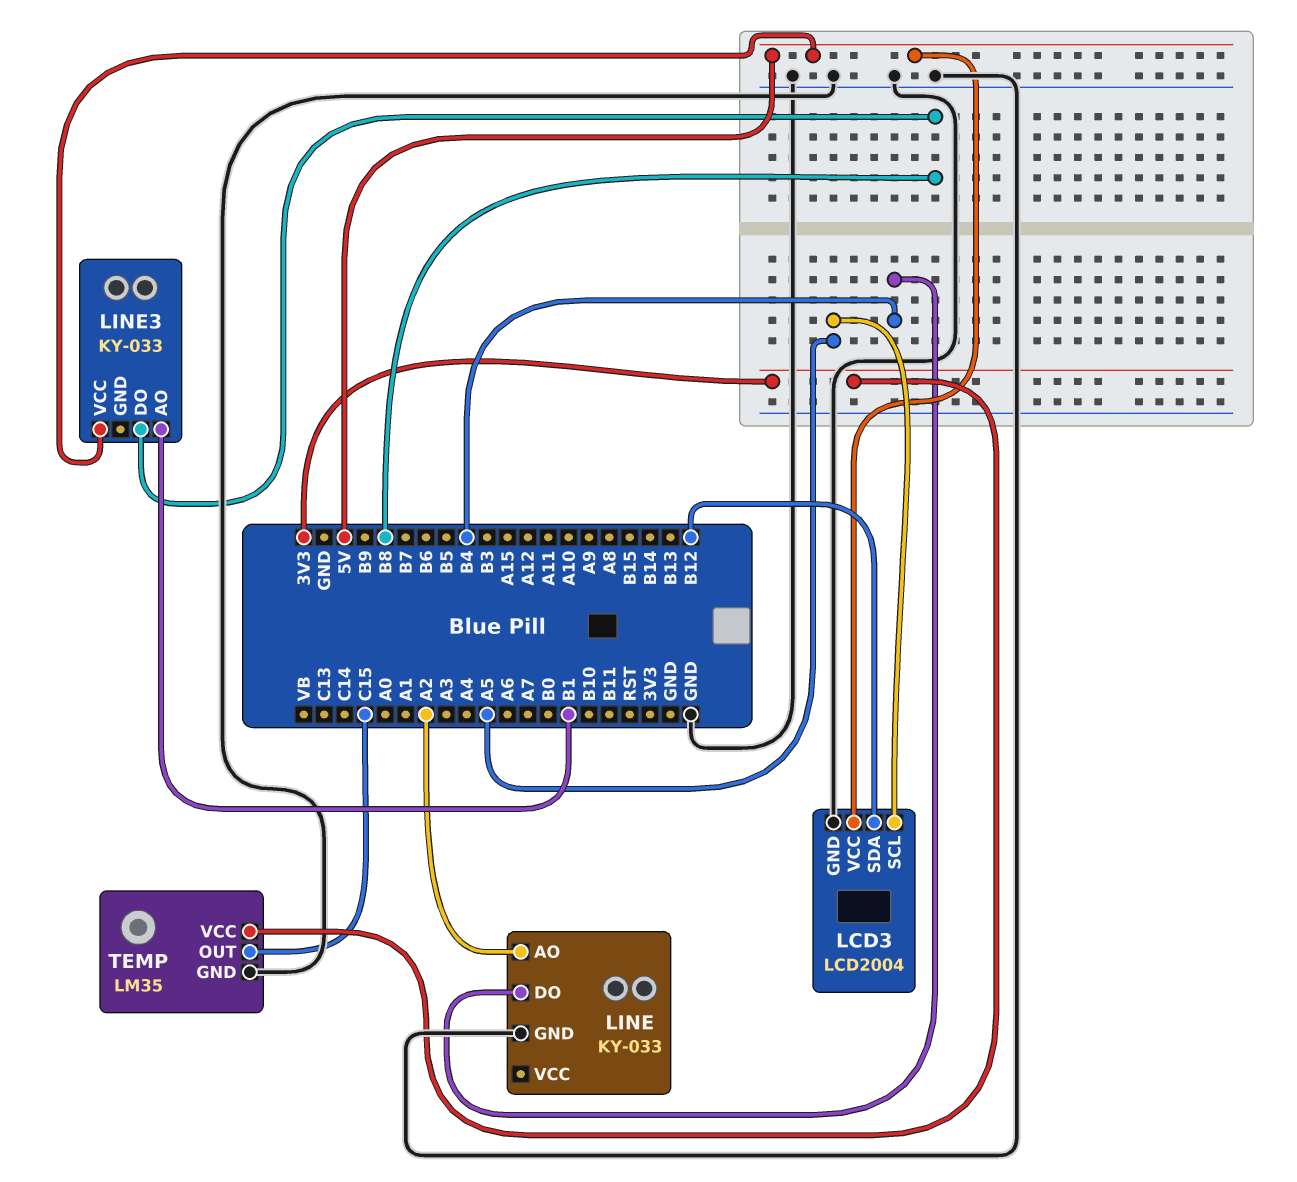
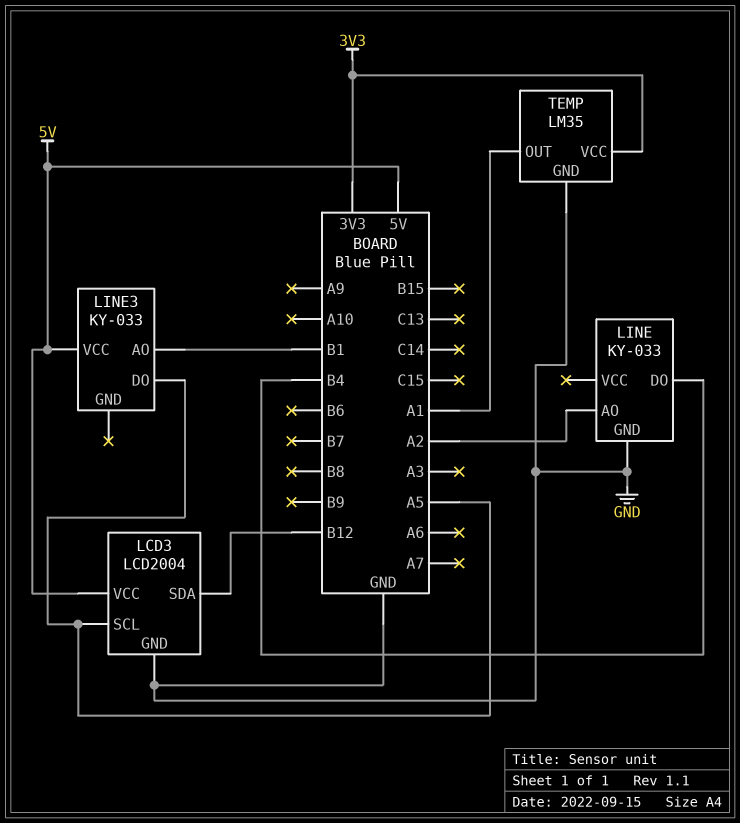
LINE3 pin DO: B8 -> A5
TEMP pin OUT: C15 -> A1

